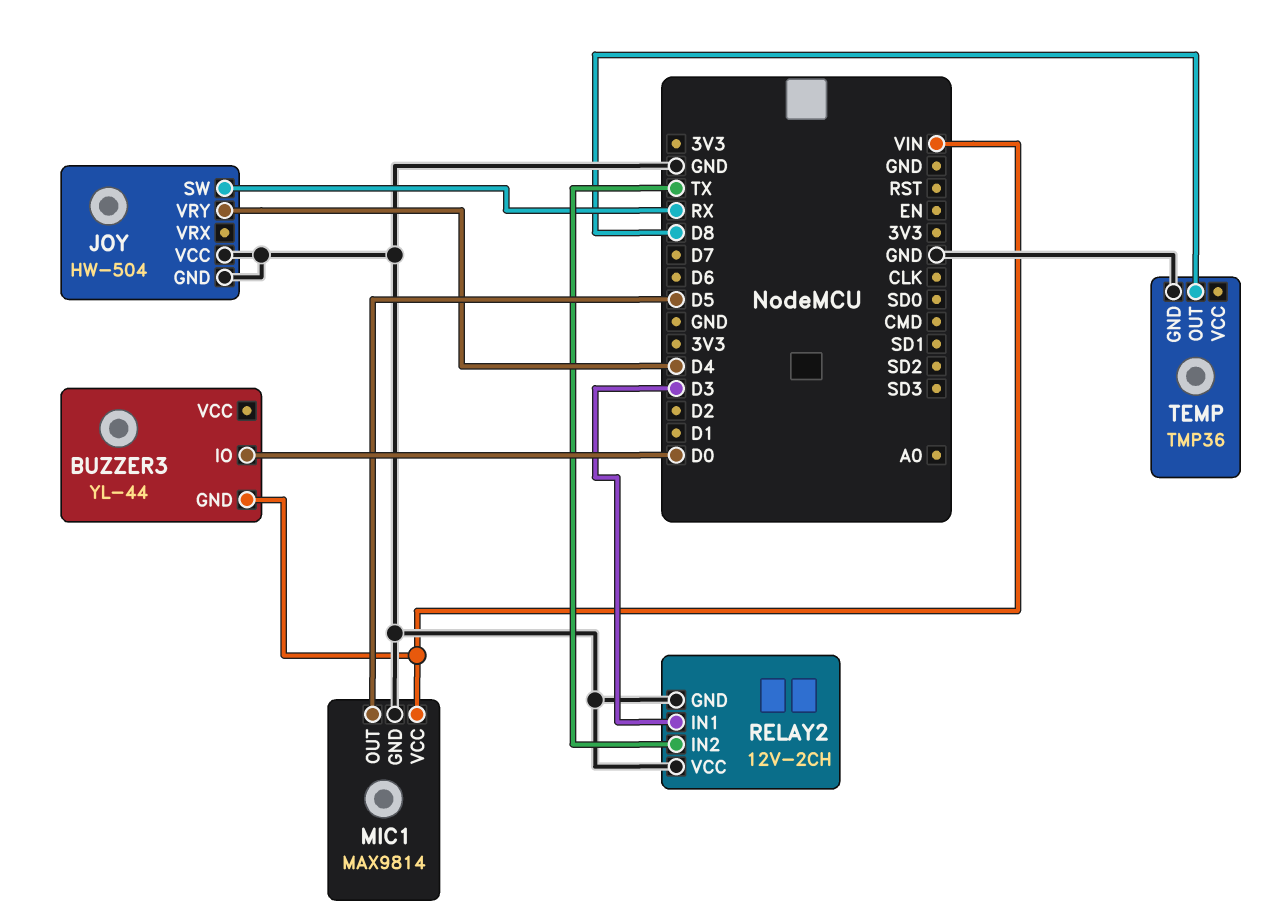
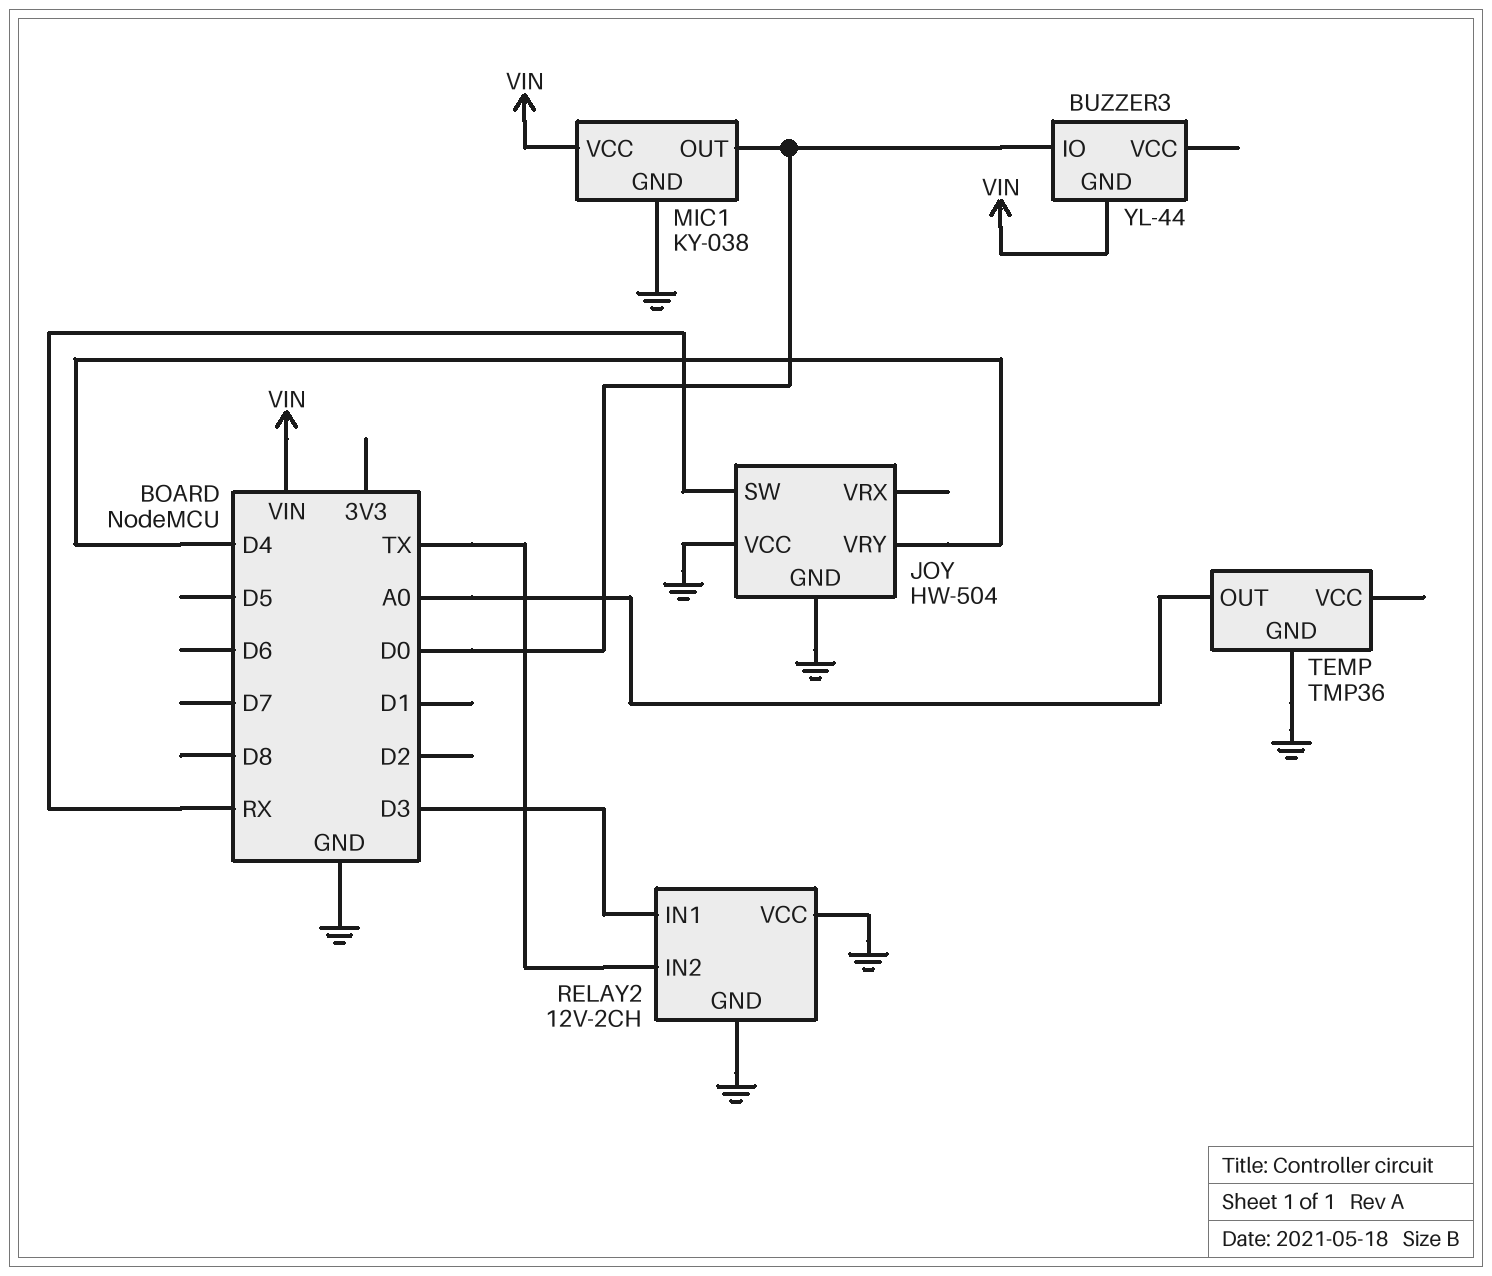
MIC1: MAX9814 -> KY-038
MIC1 pin OUT: D5 -> D0
TEMP pin OUT: D8 -> A0

